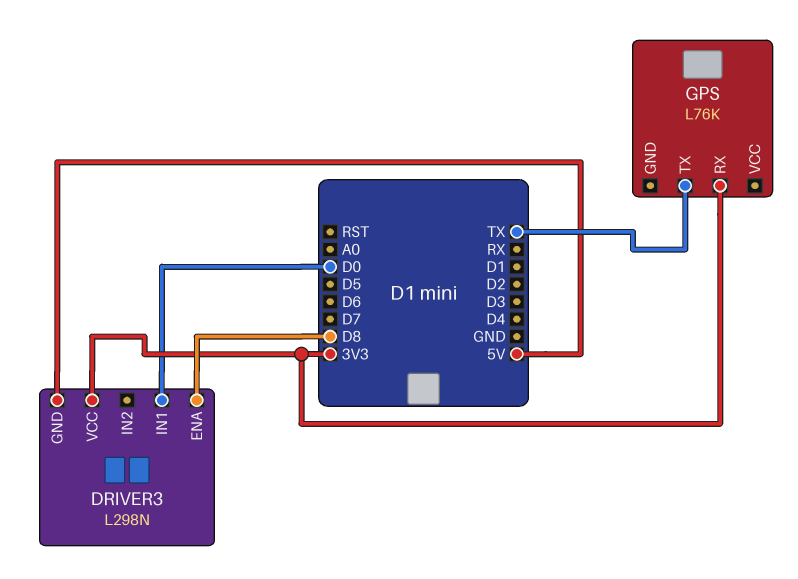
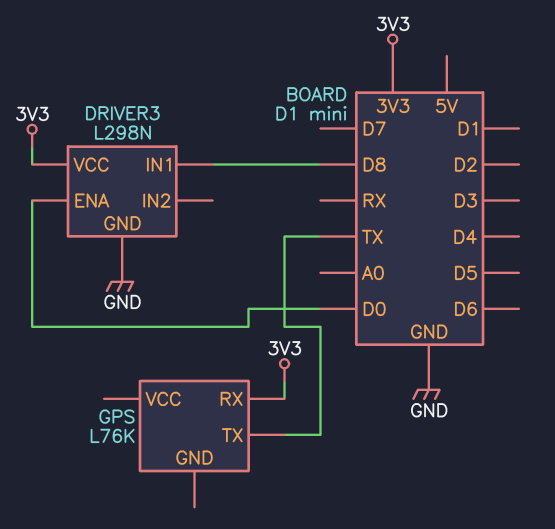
DRIVER3 pin ENA: D8 -> D0
DRIVER3 pin GND: 5V -> GND
DRIVER3 pin IN1: D0 -> D8

